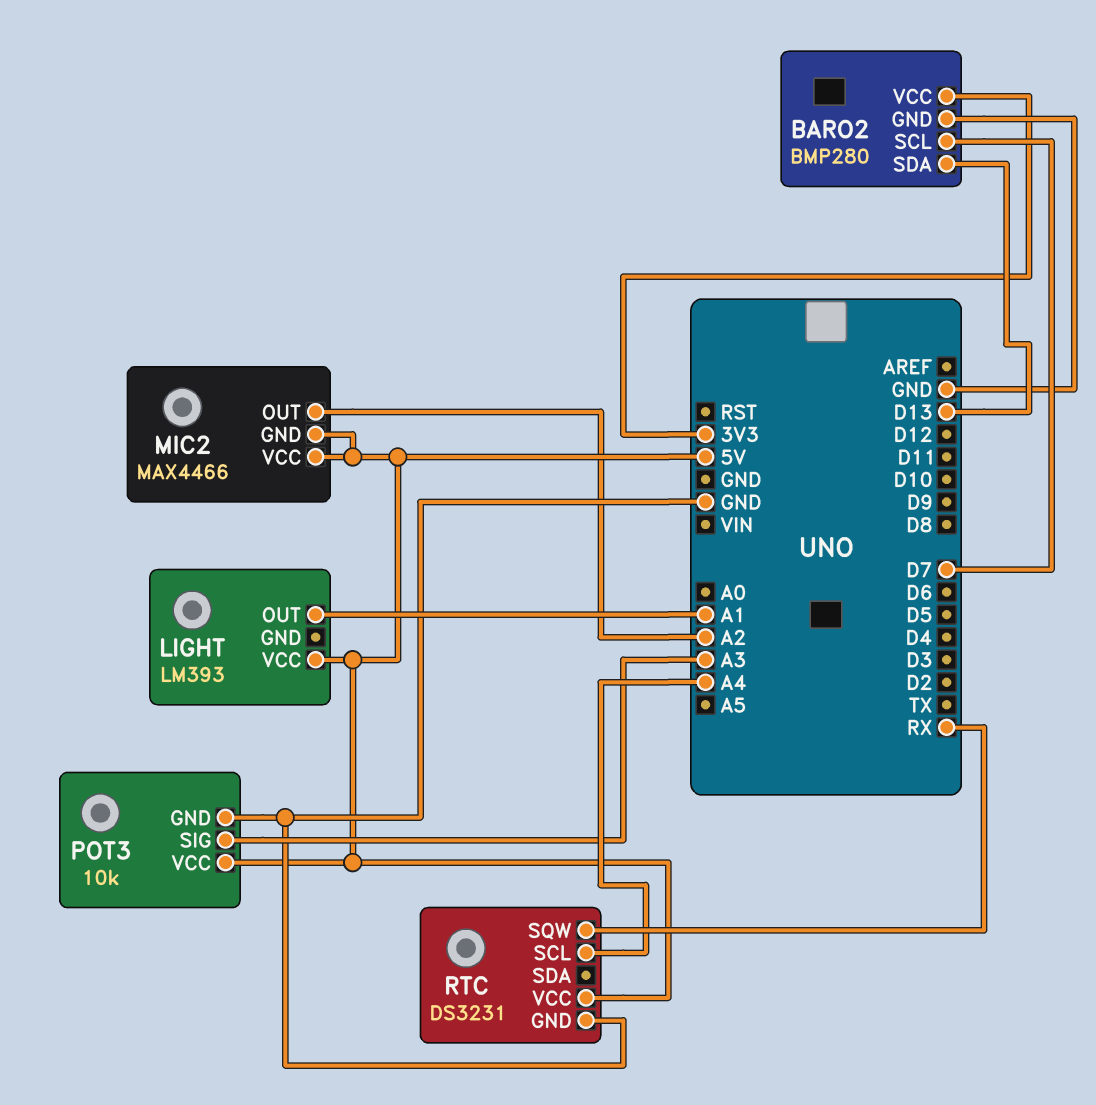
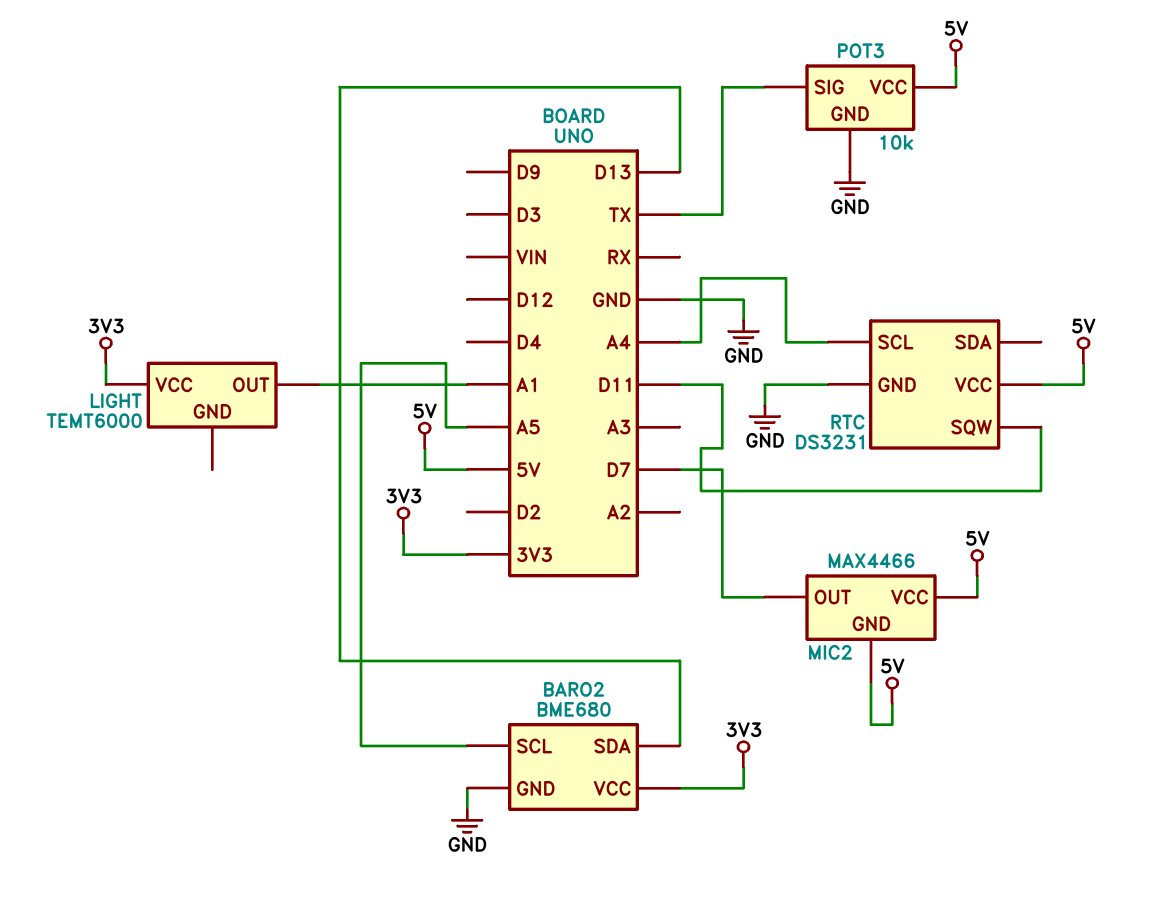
BARO2: BMP280 -> BME680
BARO2 pin SCL: D7 -> A5
LIGHT: LM393 -> TEMT6000
LIGHT pin VCC: 5V -> 3V3
MIC2 pin OUT: A2 -> D7
POT3 pin SIG: A3 -> TX
RTC pin SQW: RX -> D11

